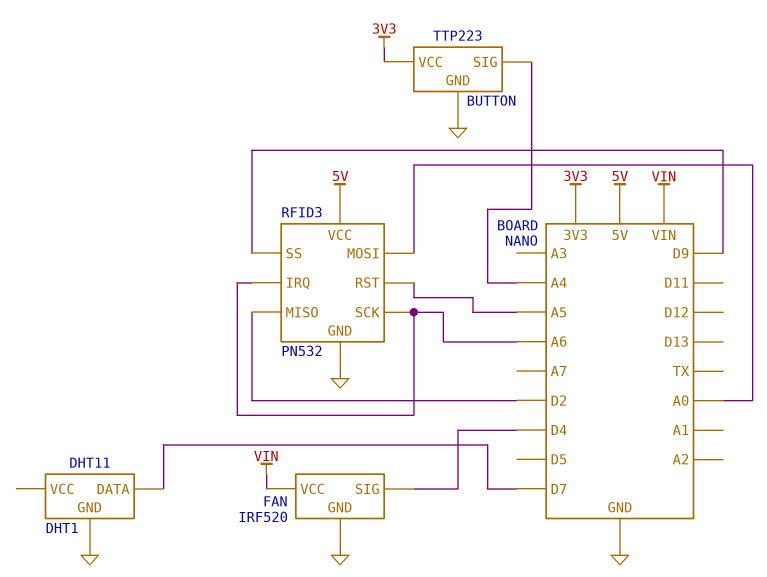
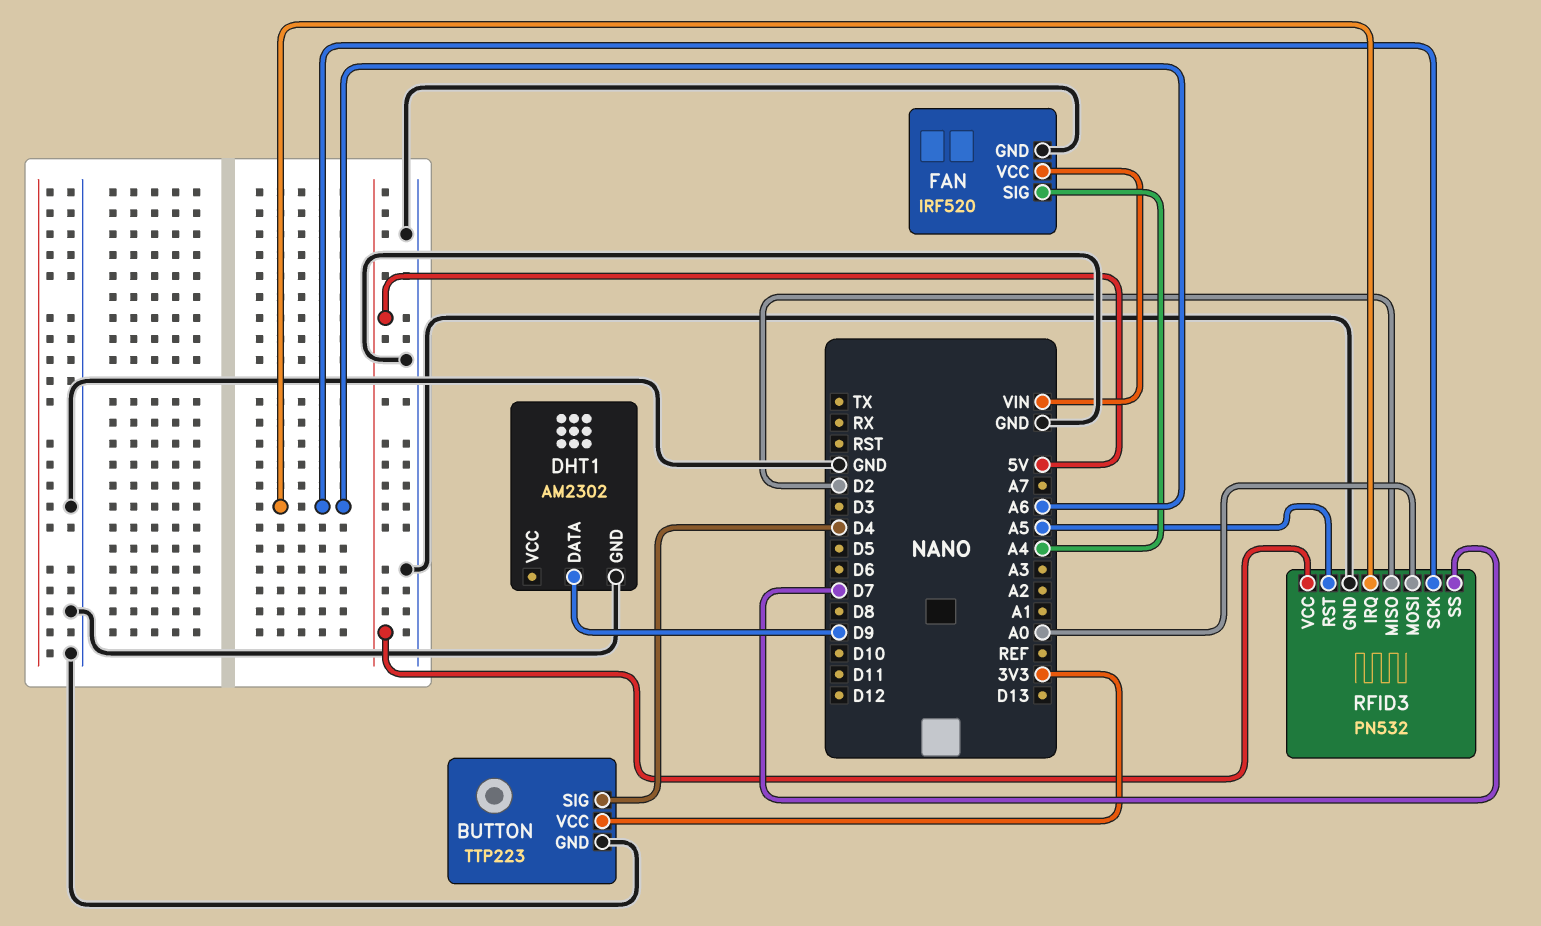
BUTTON pin SIG: A4 -> D4
DHT1: DHT11 -> AM2302
DHT1 pin DATA: D7 -> D9
FAN pin SIG: D4 -> A4
RFID3 pin SS: D9 -> D7

